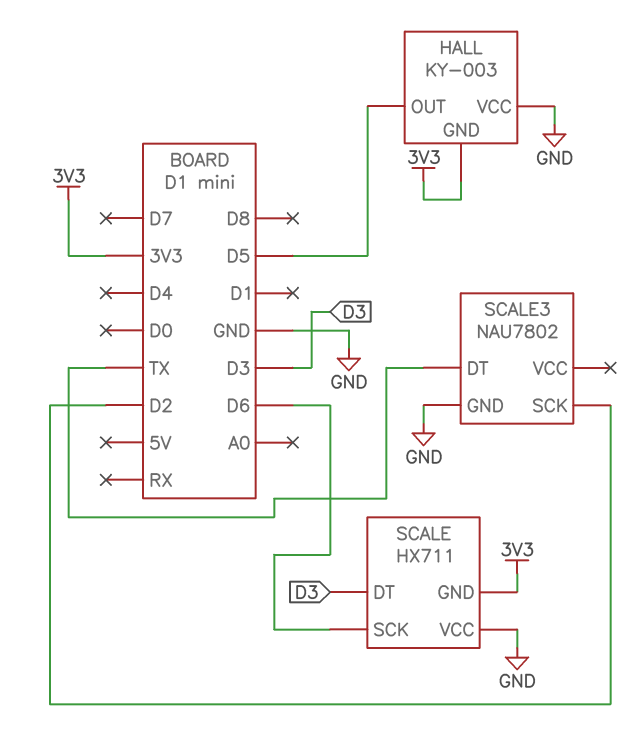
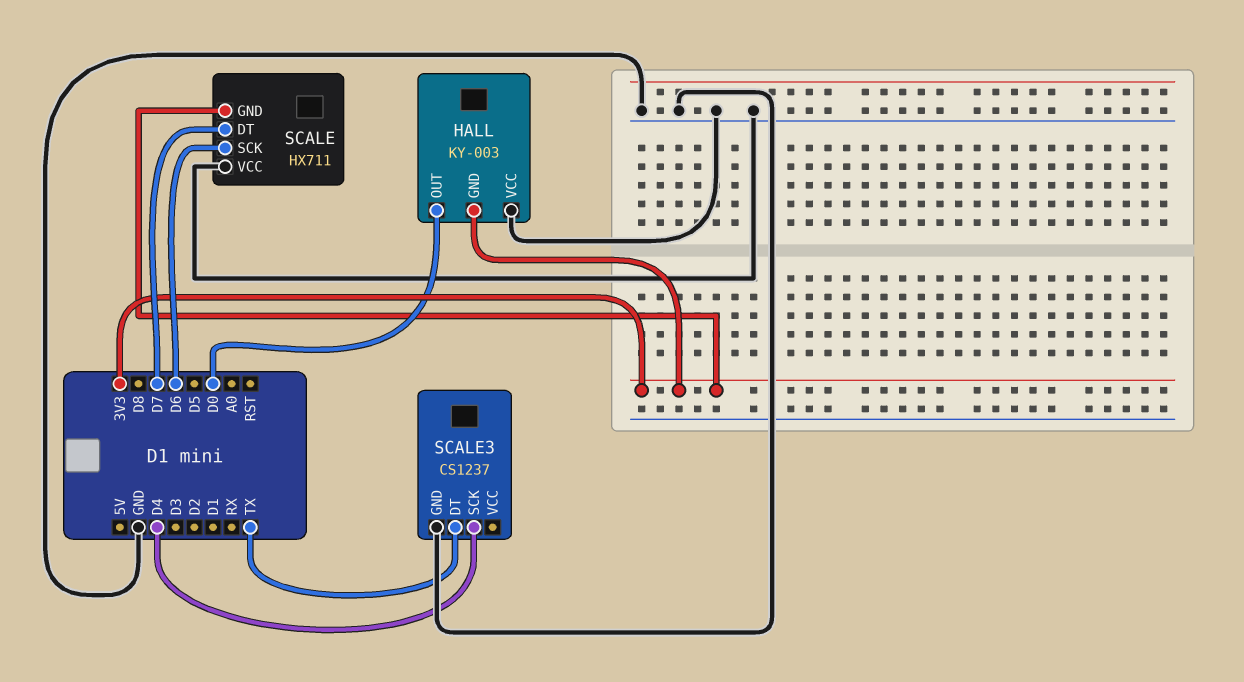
HALL pin OUT: D5 -> D0
SCALE pin DT: D3 -> D7
SCALE3: NAU7802 -> CS1237
SCALE3 pin SCK: D2 -> D4

